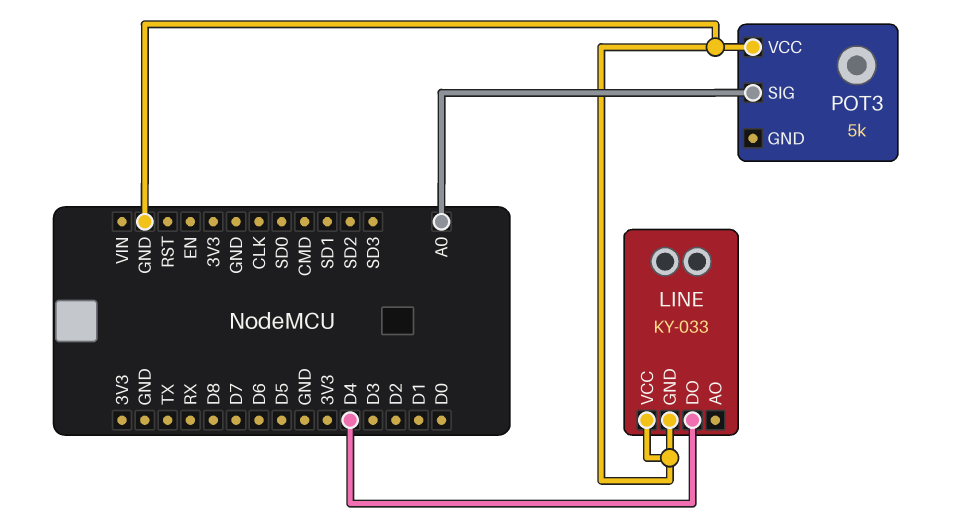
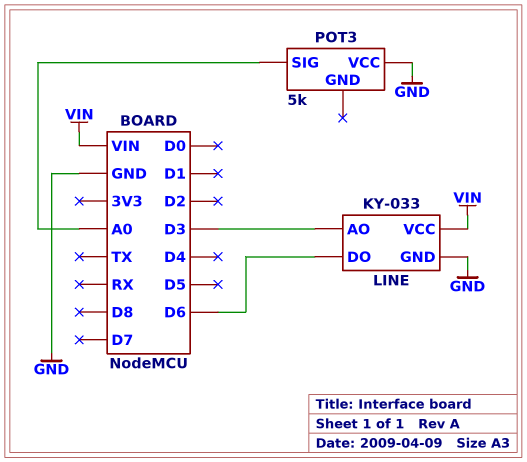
LINE pin AO: none -> D3
LINE pin DO: D4 -> D6
LINE pin VCC: GND -> VIN

